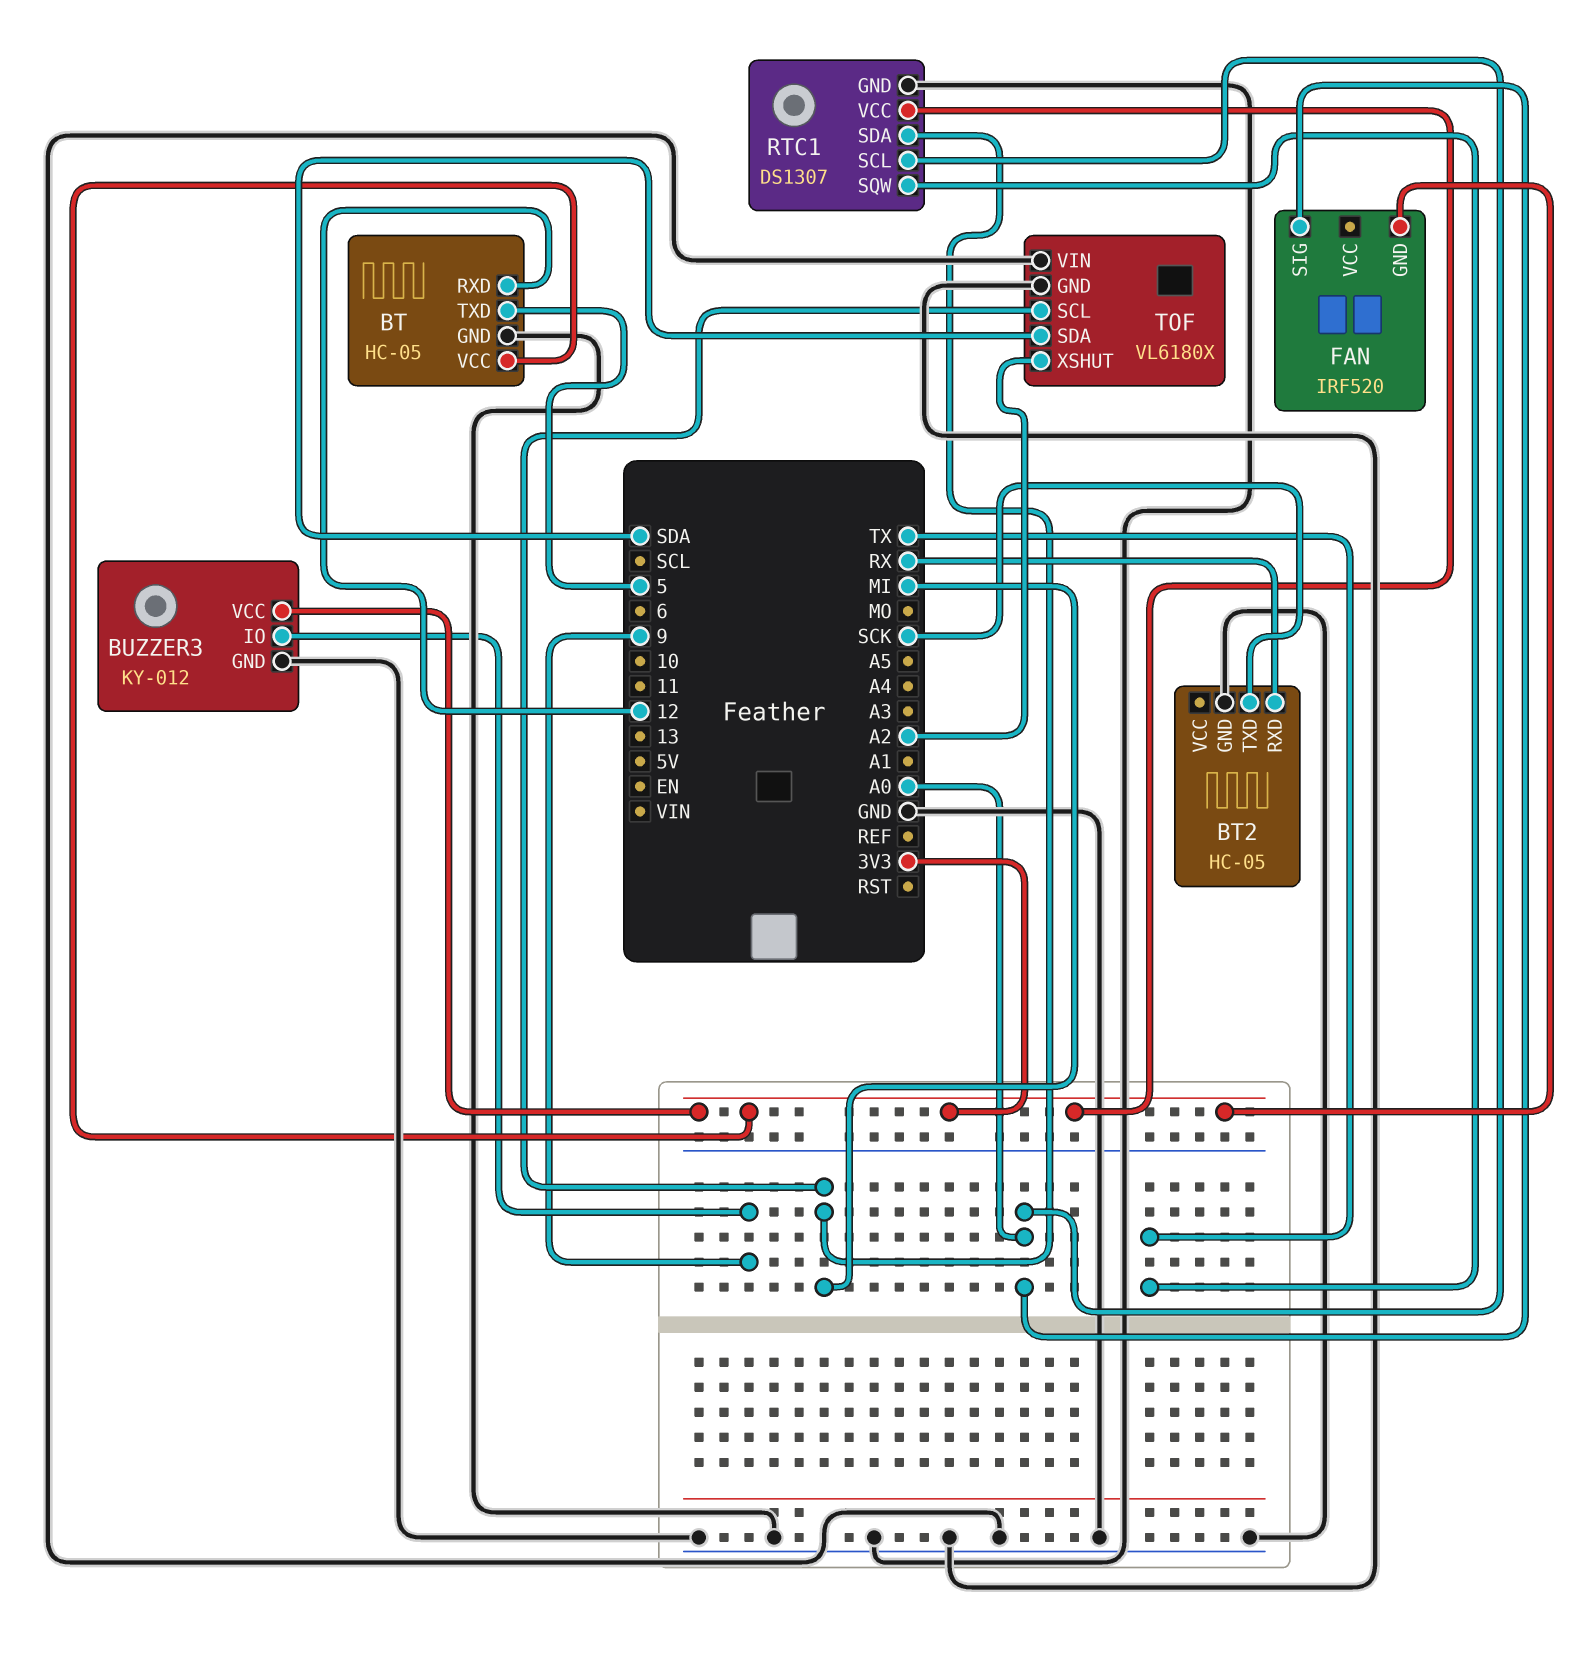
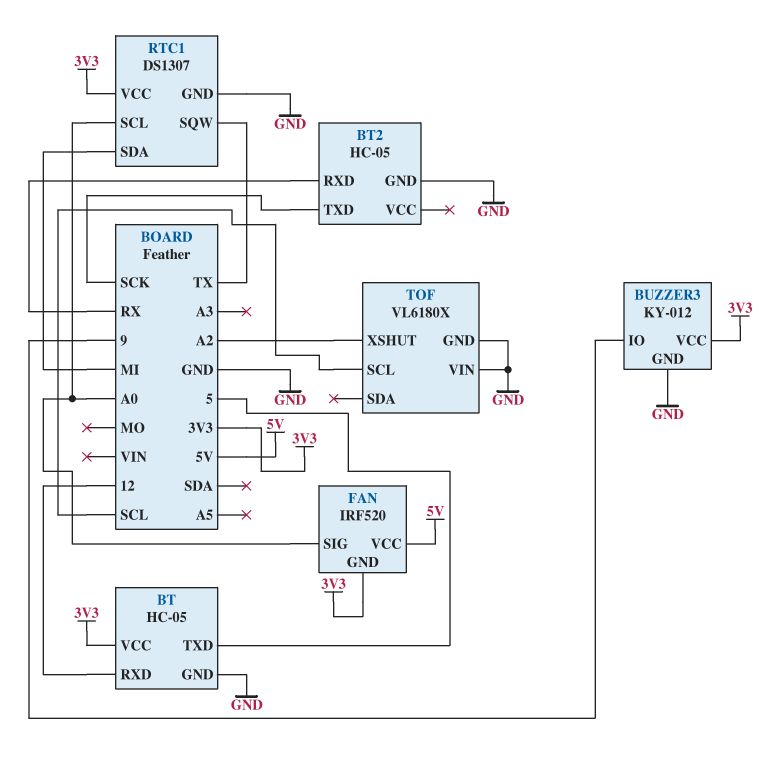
FAN pin VCC: none -> 5V
TOF pin SCL: MI -> SCL
TOF pin SDA: SDA -> none

